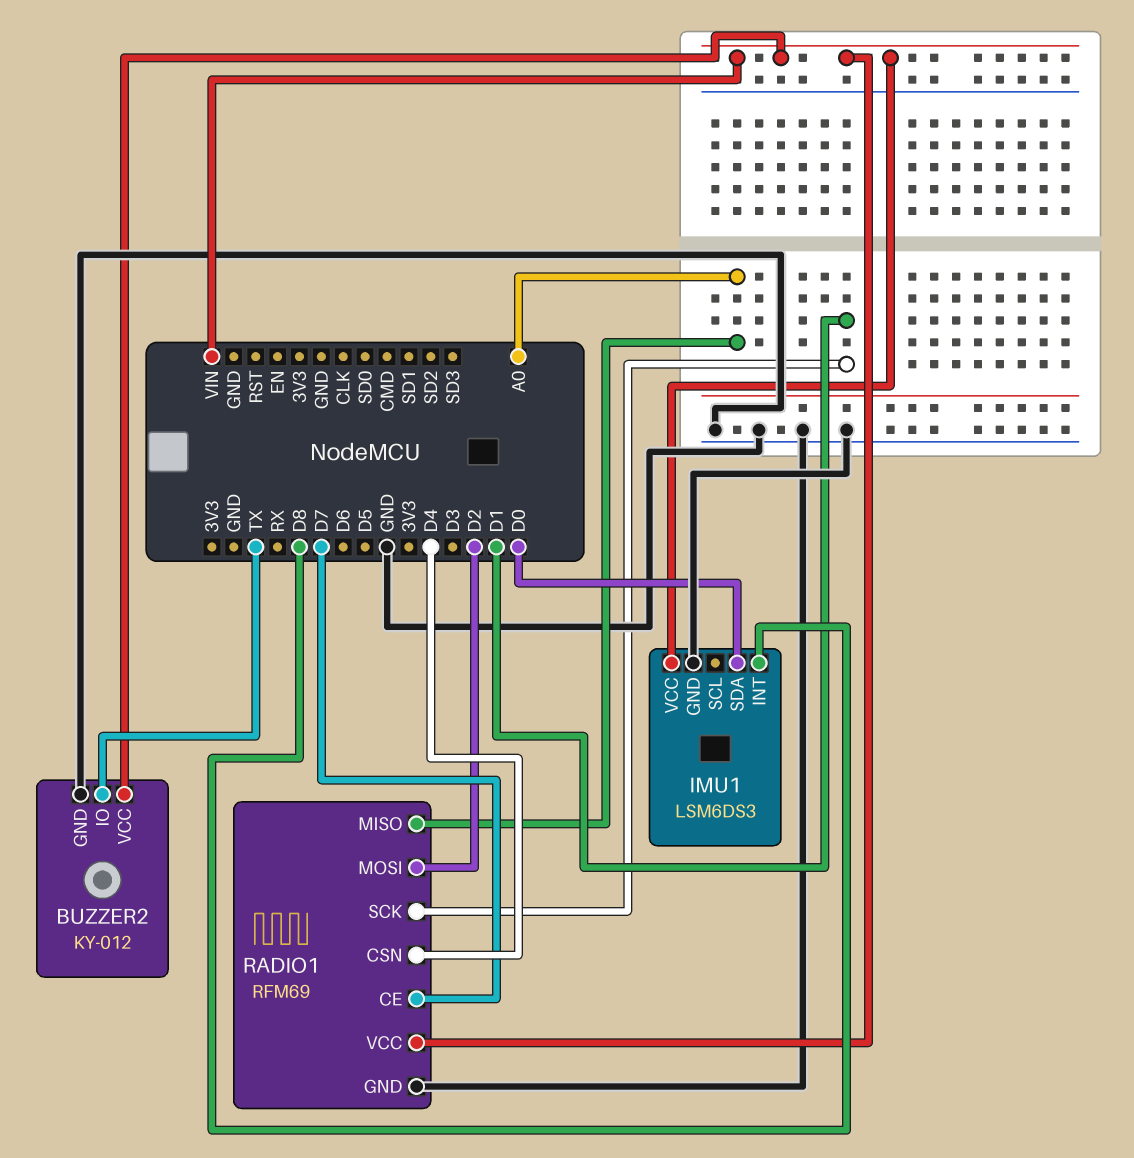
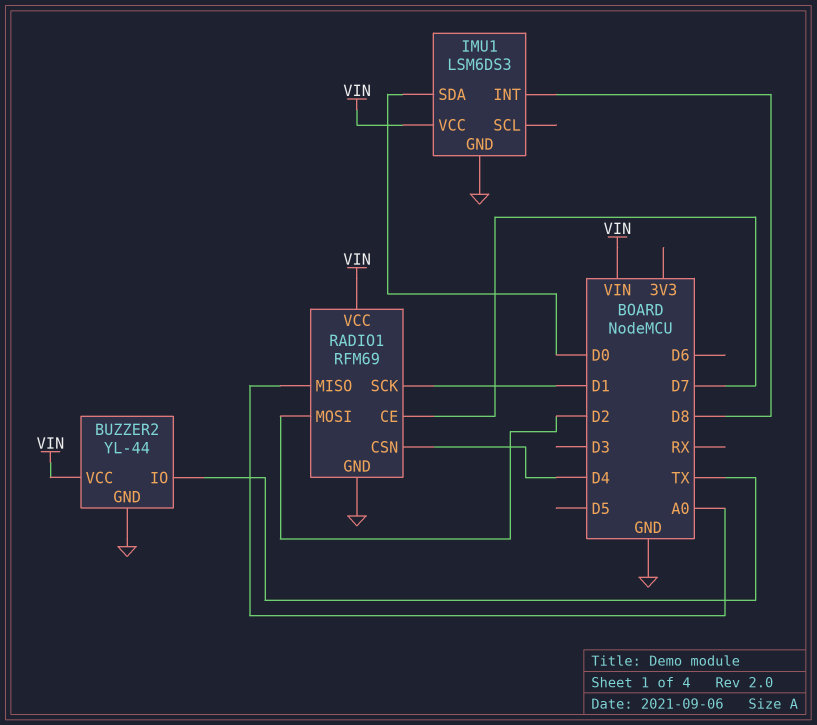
BUZZER2: KY-012 -> YL-44

